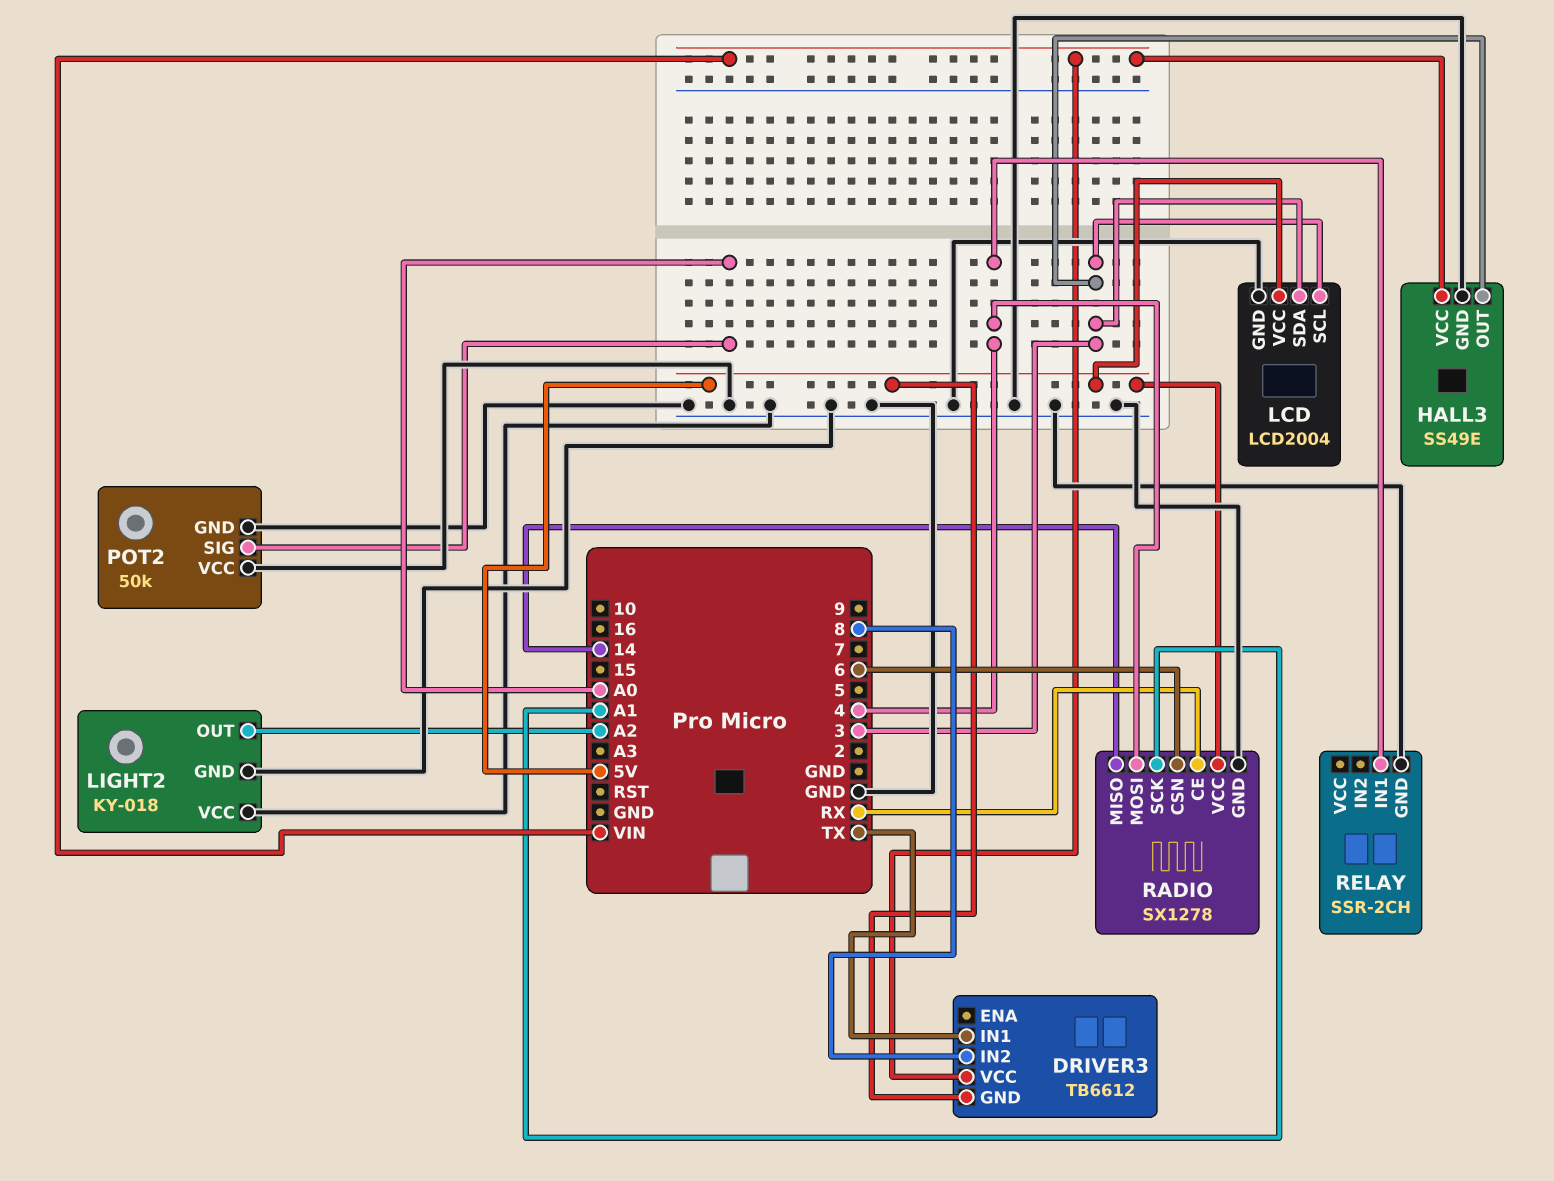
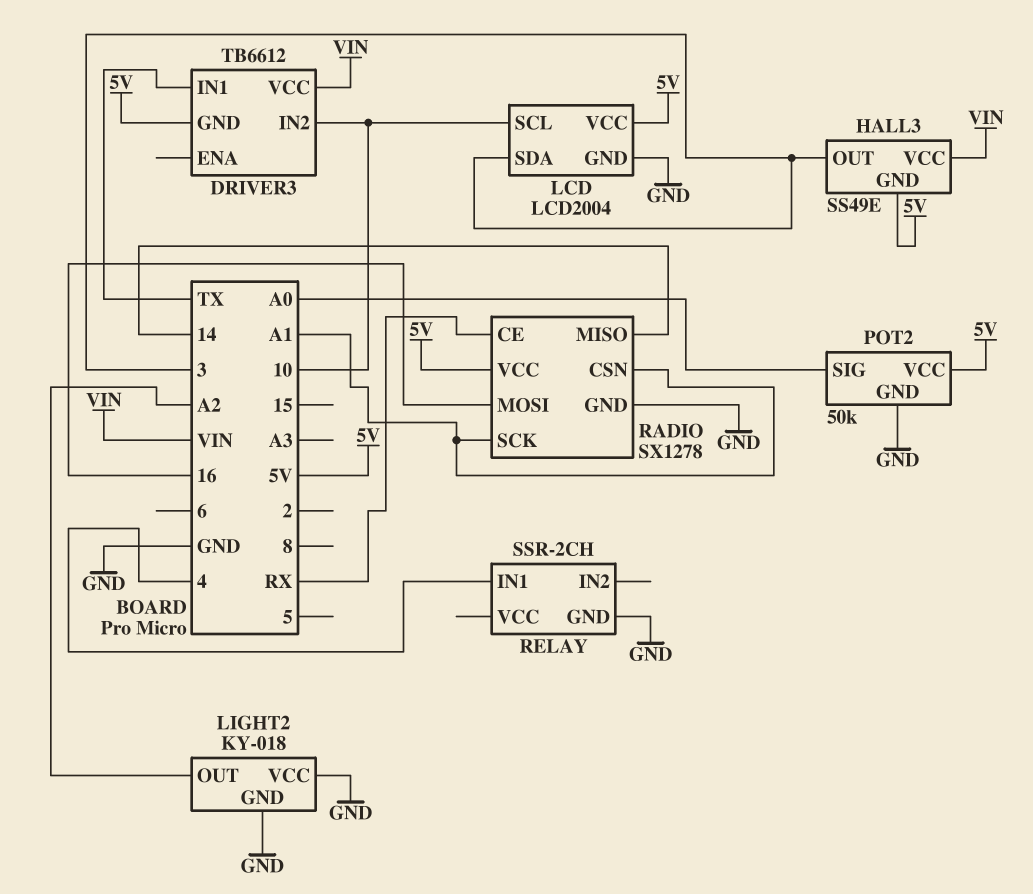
DRIVER3 pin IN2: 8 -> 10
HALL3 pin GND: GND -> 5V
LCD pin SCL: 3 -> 10
POT2 pin VCC: GND -> 5V
RADIO pin CSN: 6 -> A1
RADIO pin MOSI: 4 -> 16

